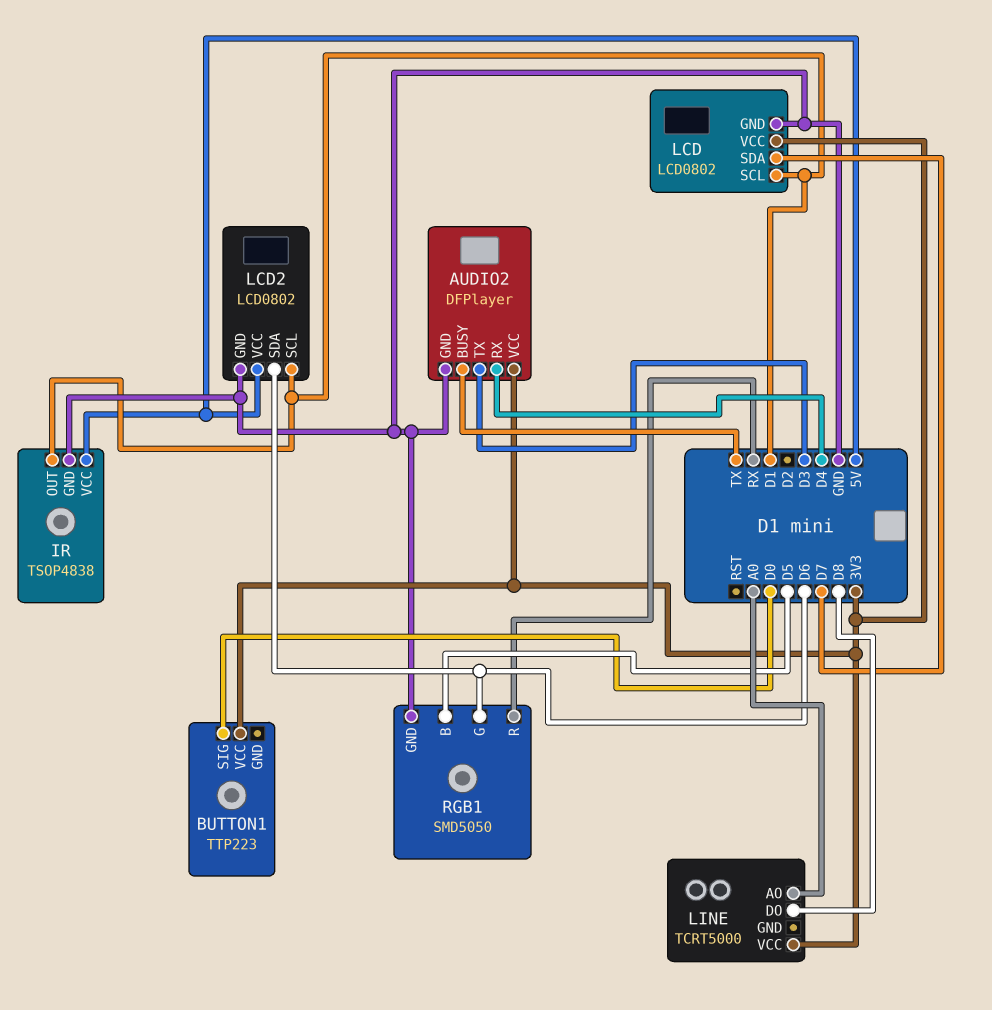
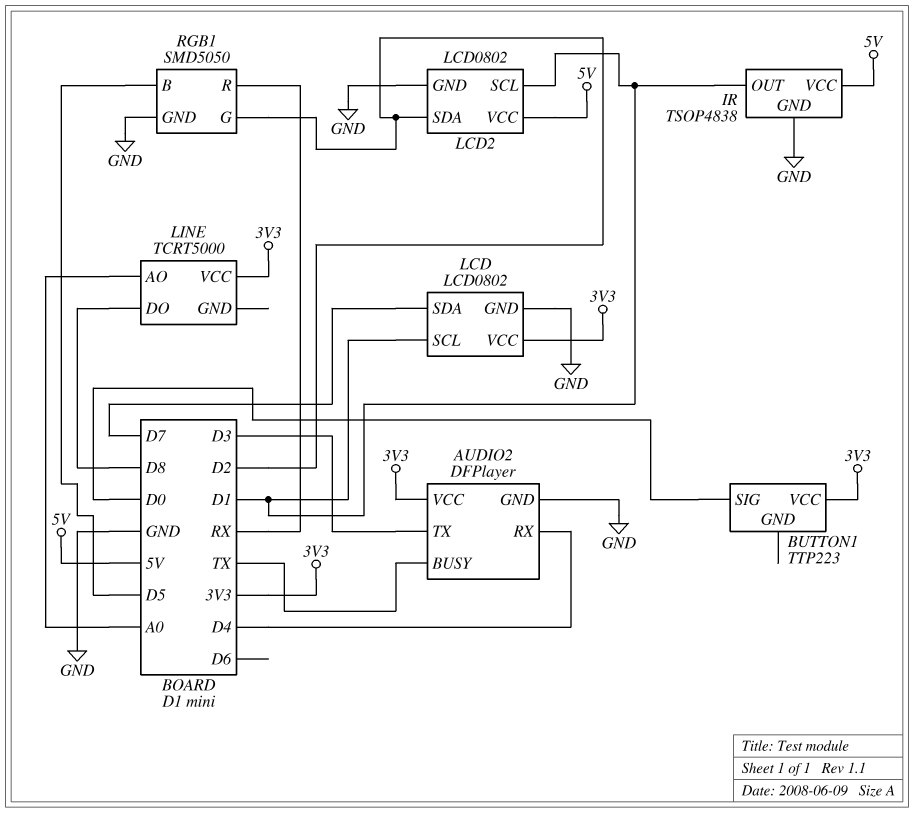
LCD2 pin SDA: D6 -> D2
RGB1 pin G: D6 -> D2

